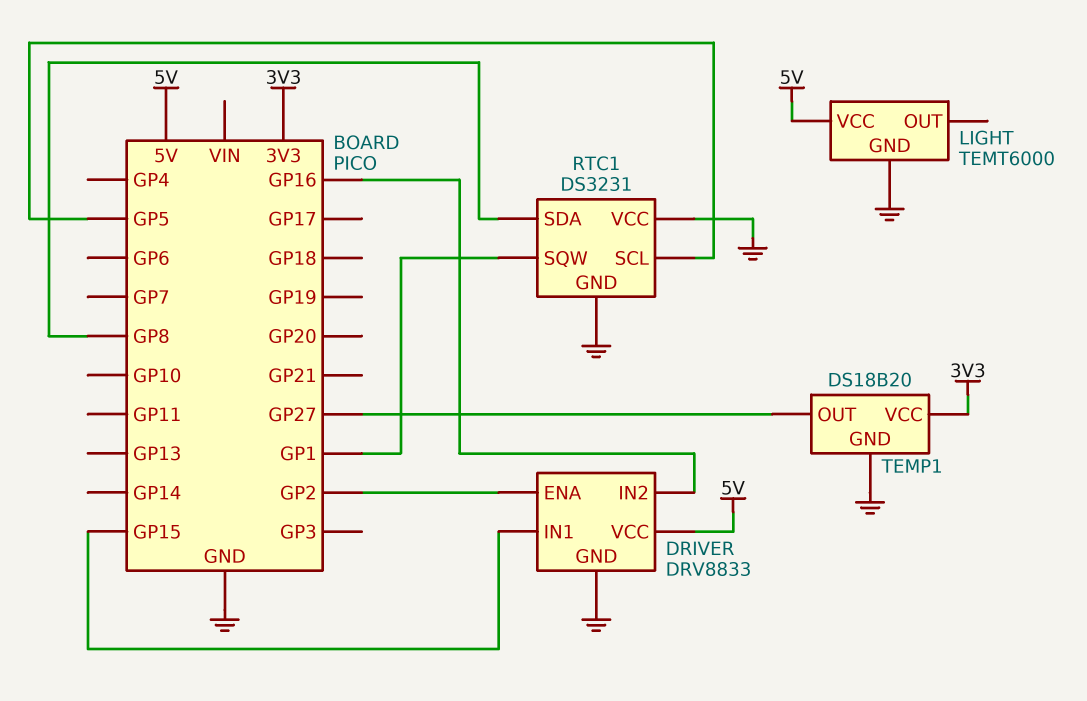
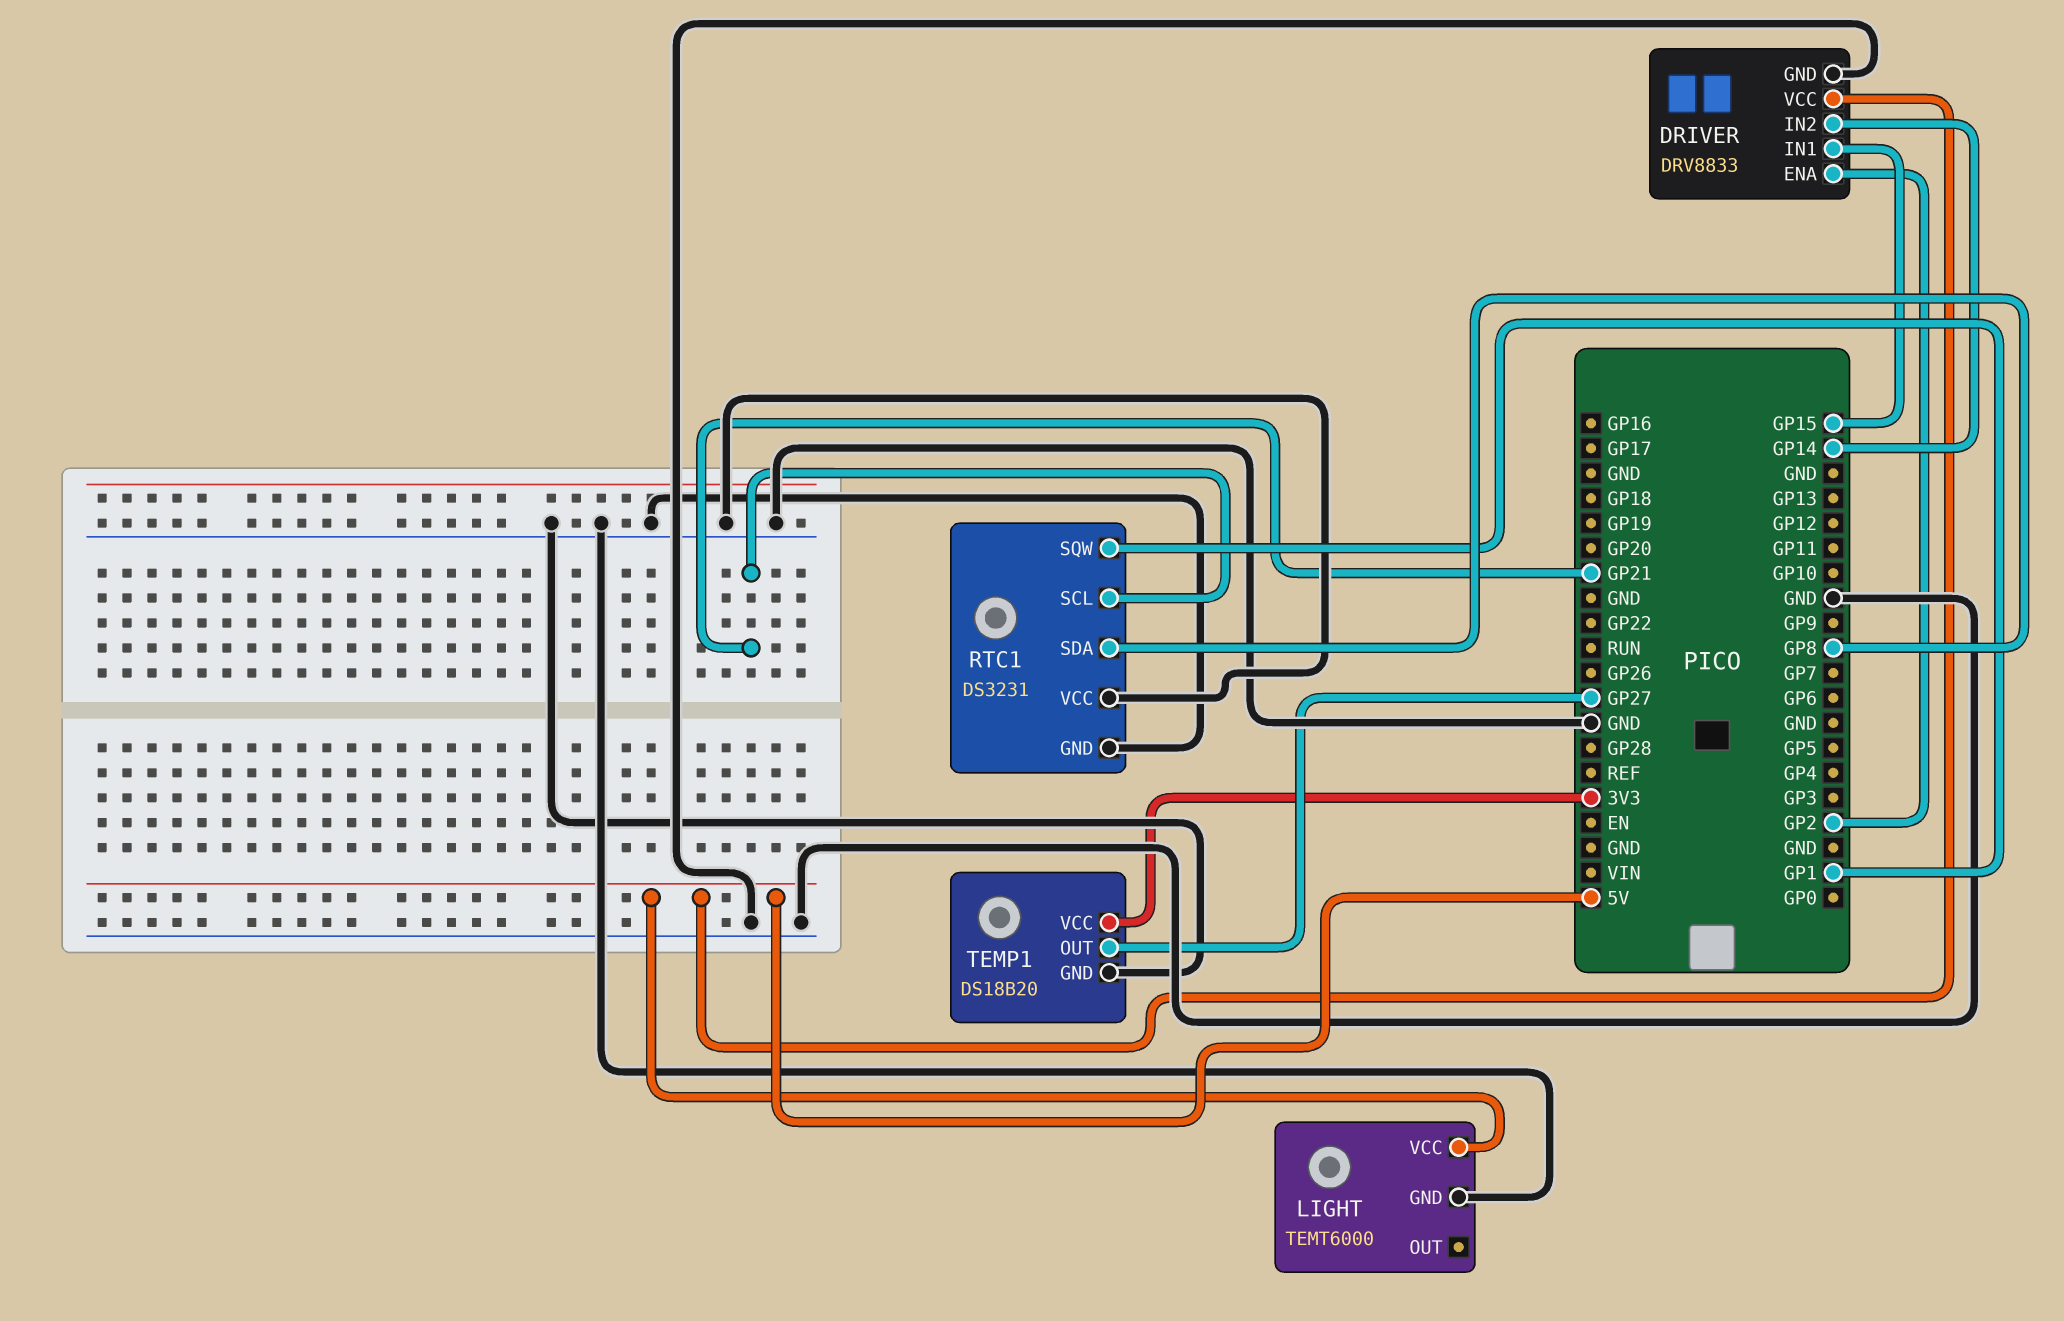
DRIVER pin IN2: GP16 -> GP14
RTC1 pin SCL: GP5 -> GP21

